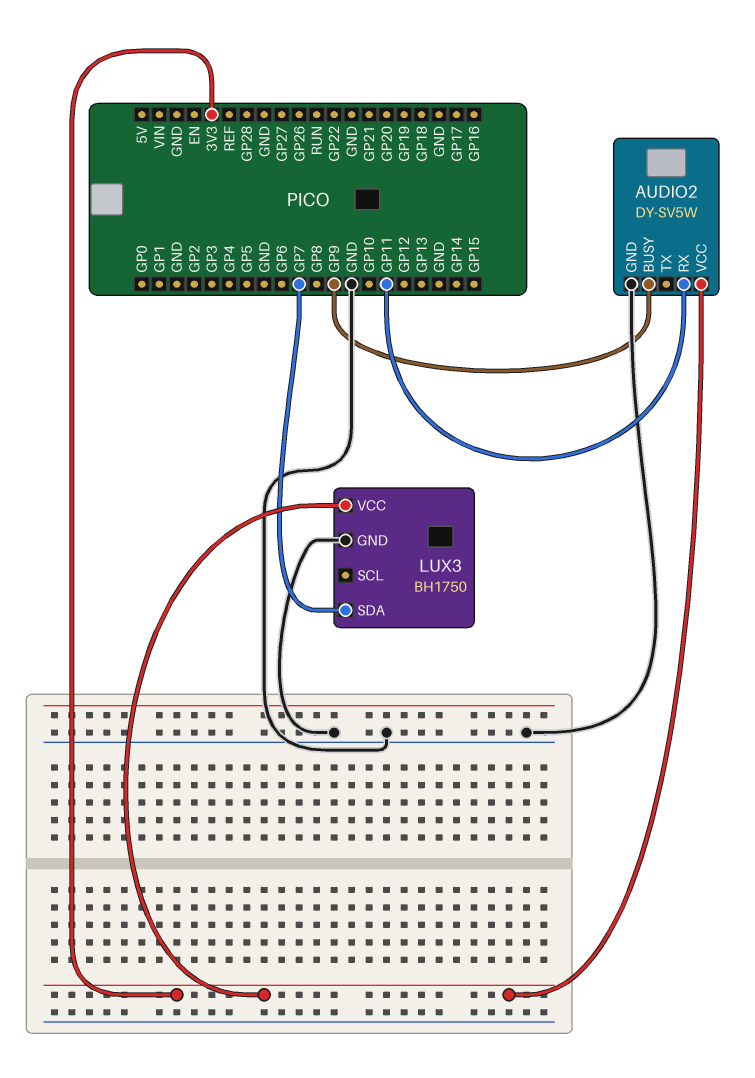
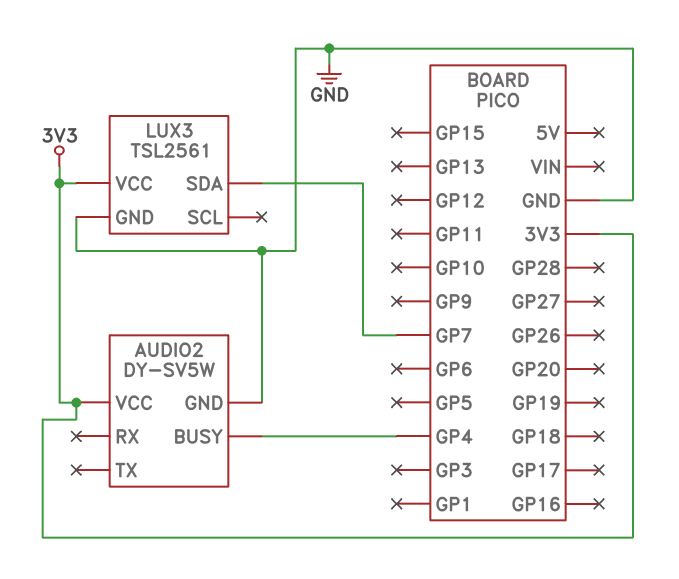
AUDIO2 pin BUSY: GP9 -> GP4
AUDIO2 pin RX: GP11 -> none
LUX3: BH1750 -> TSL2561

